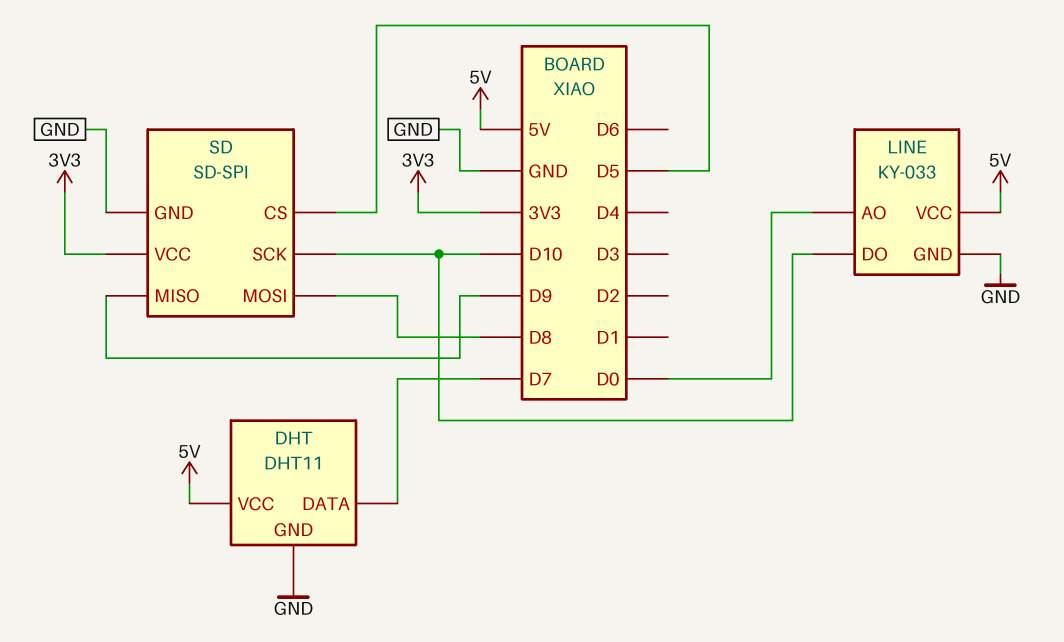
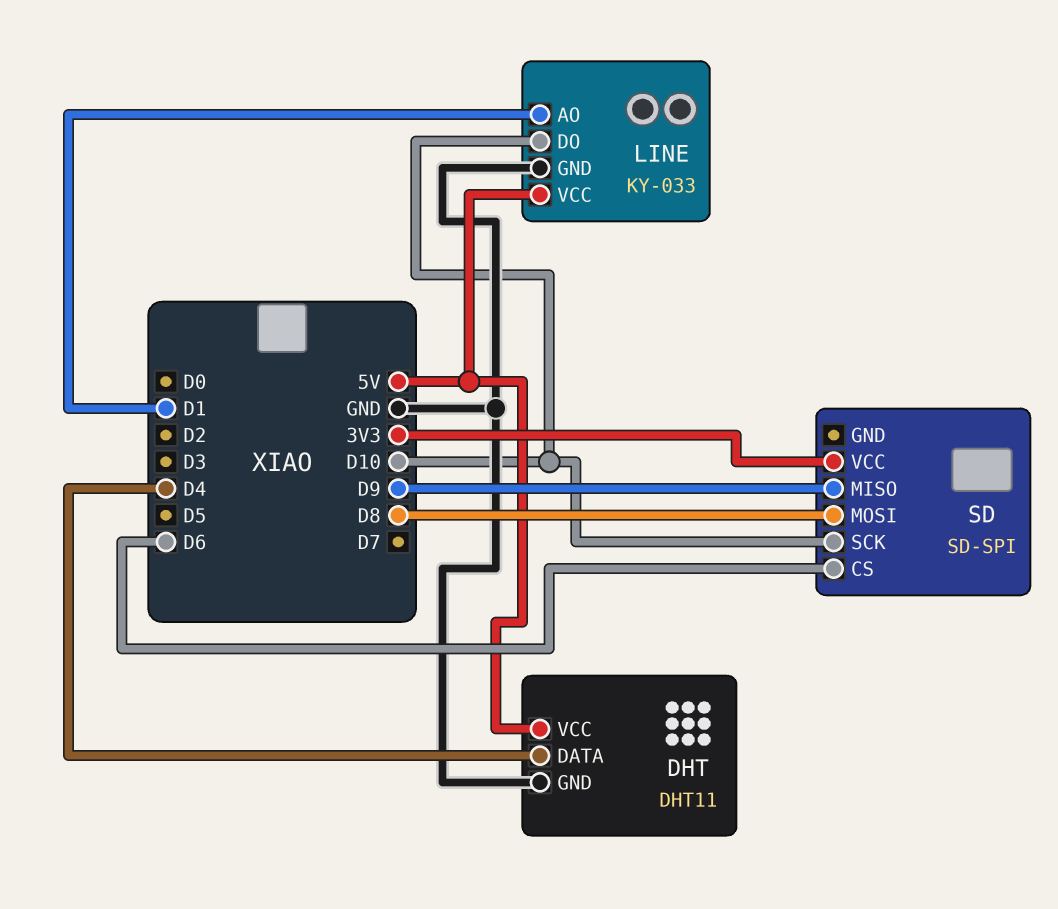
DHT pin DATA: D7 -> D4
LINE pin AO: D0 -> D1
SD pin CS: D5 -> D6
SD pin GND: GND -> none

